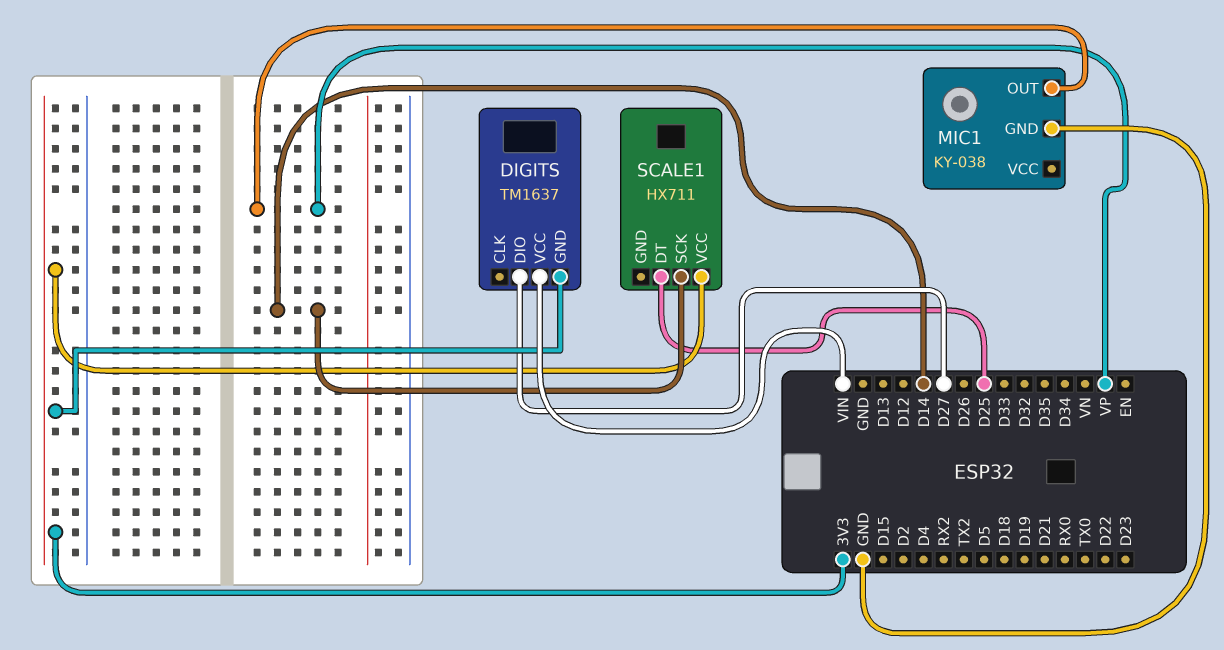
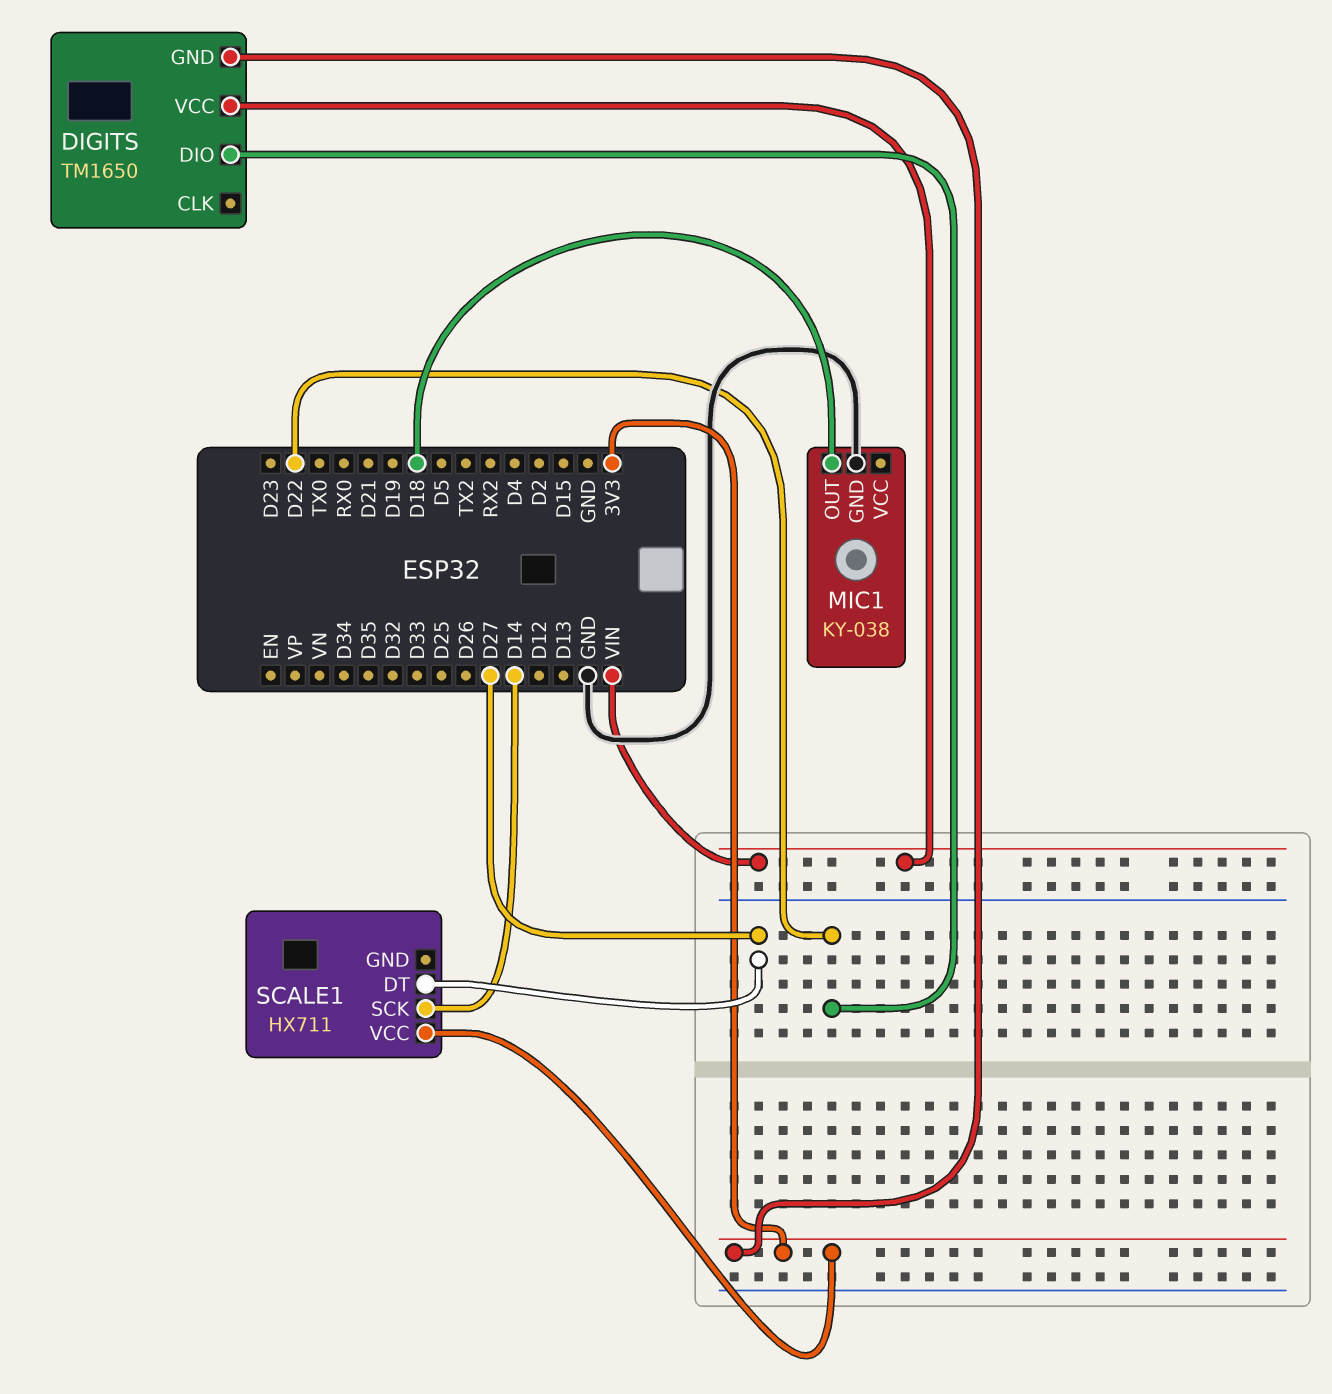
DIGITS: TM1637 -> TM1650
DIGITS pin DIO: D27 -> D22
MIC1 pin OUT: VP -> D18
SCALE1 pin DT: D25 -> D27

